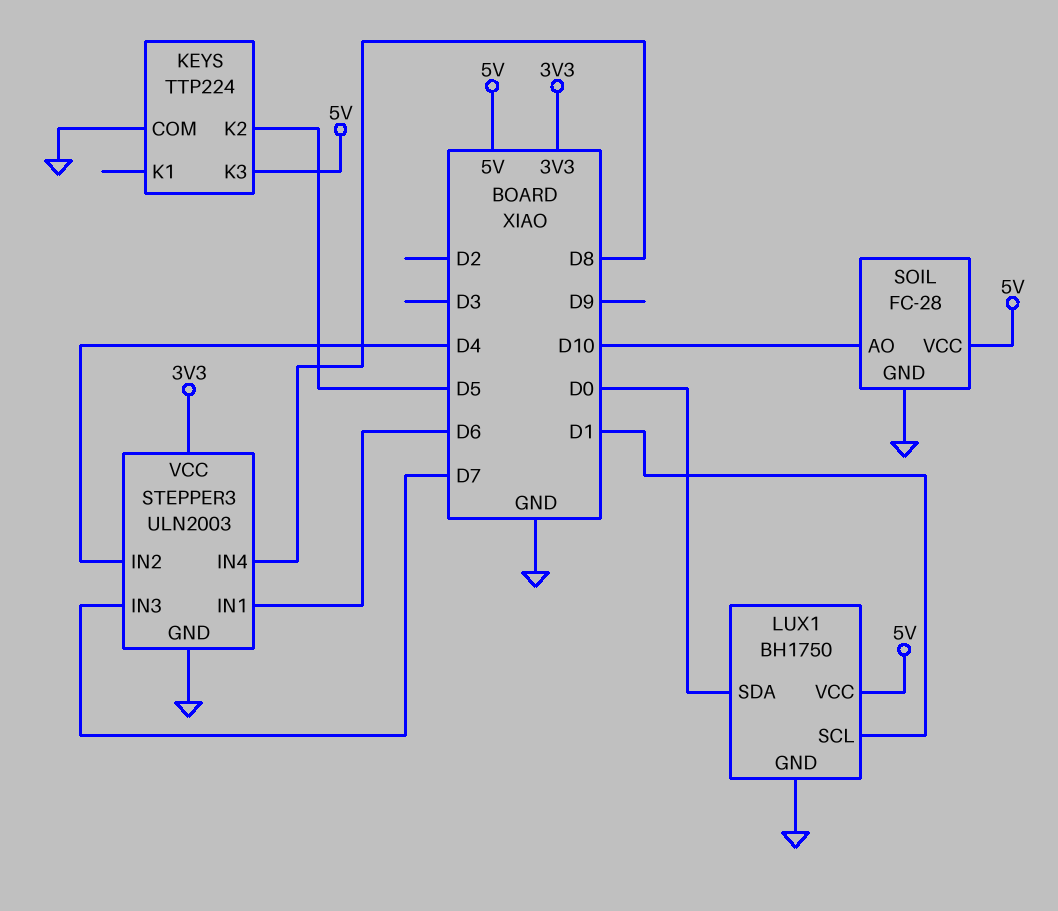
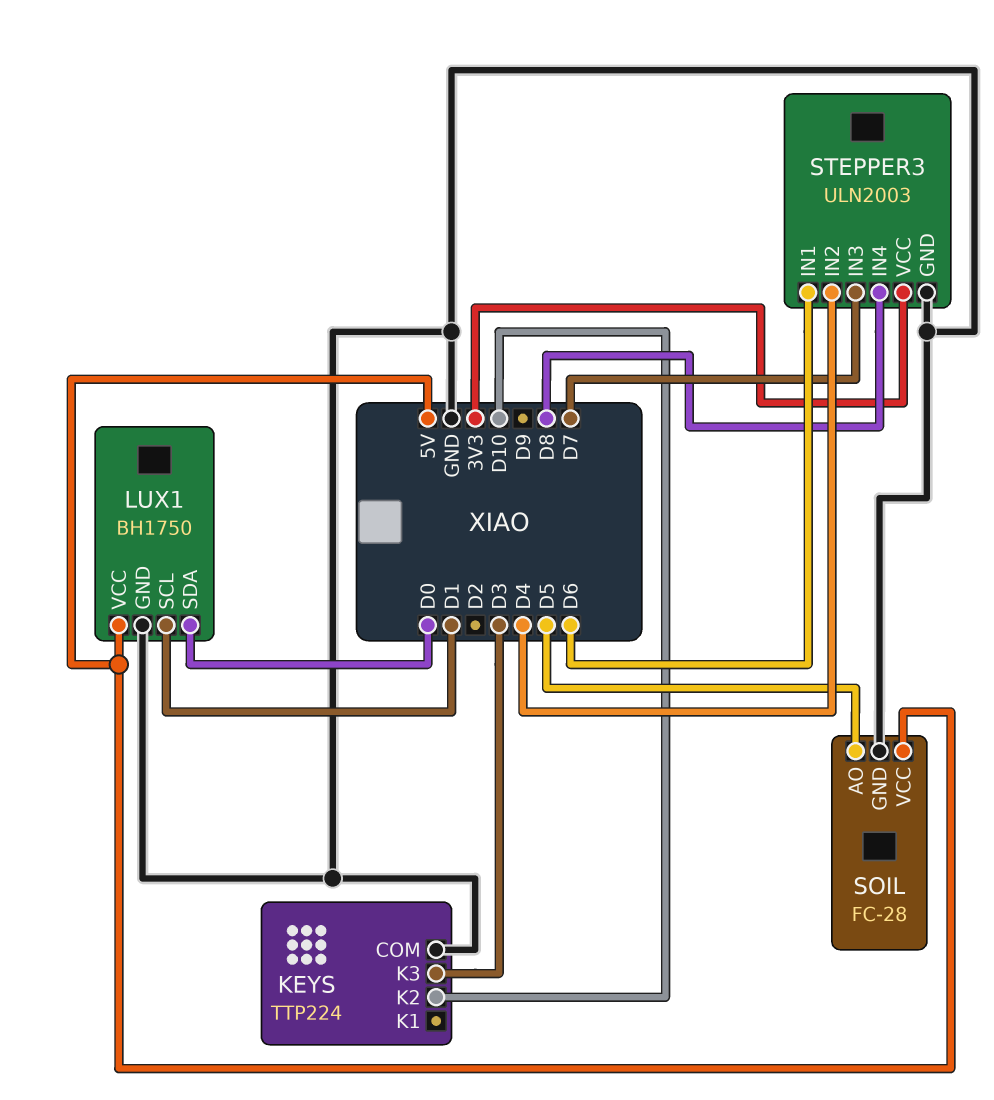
KEYS pin K2: D5 -> D10
KEYS pin K3: 5V -> D3
SOIL pin AO: D10 -> D5

